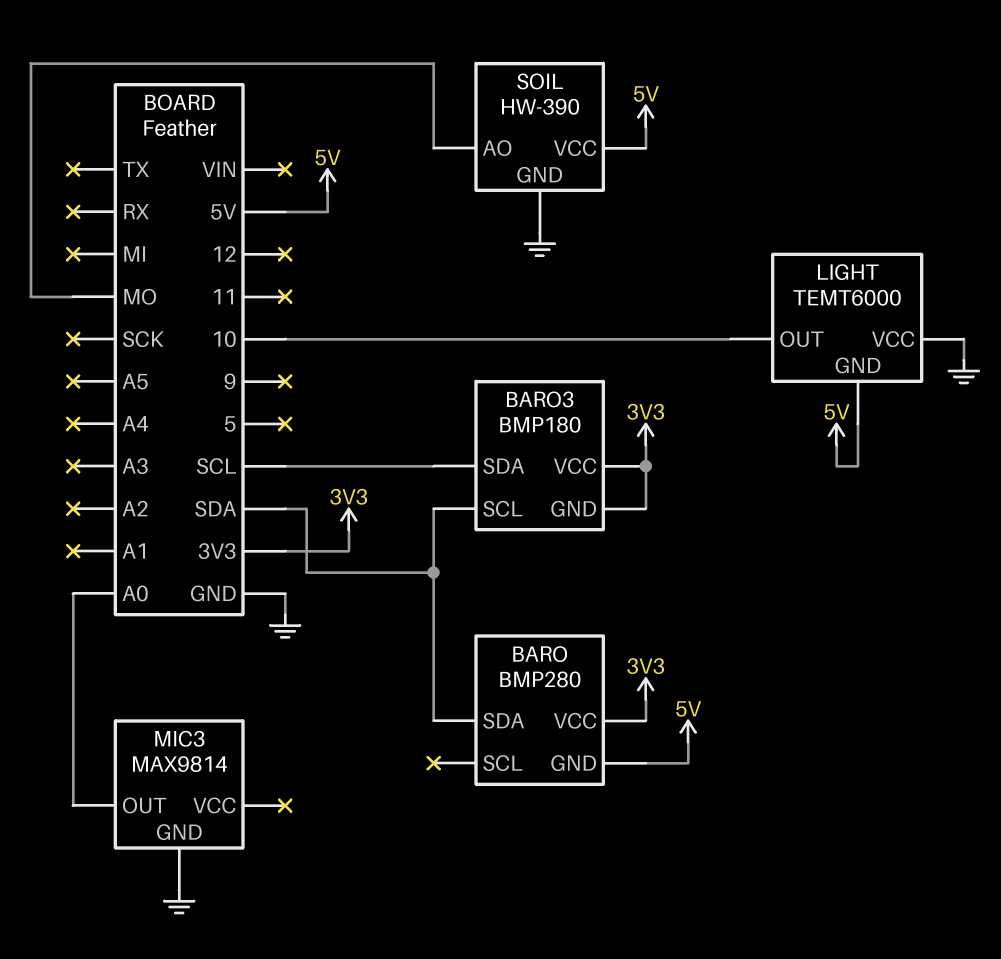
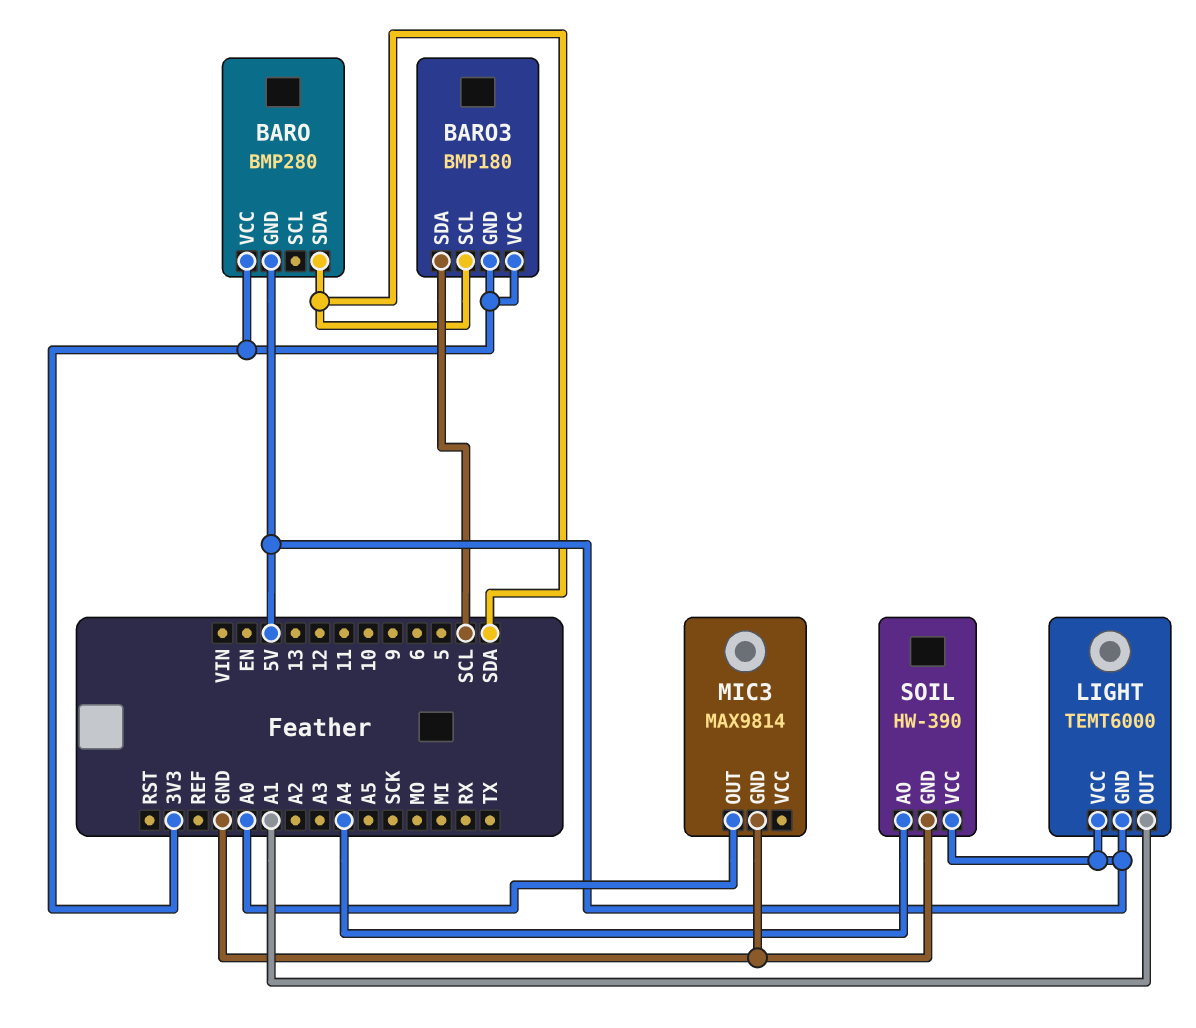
LIGHT pin OUT: 10 -> A1
LIGHT pin VCC: GND -> 5V
SOIL pin AO: MO -> A4

